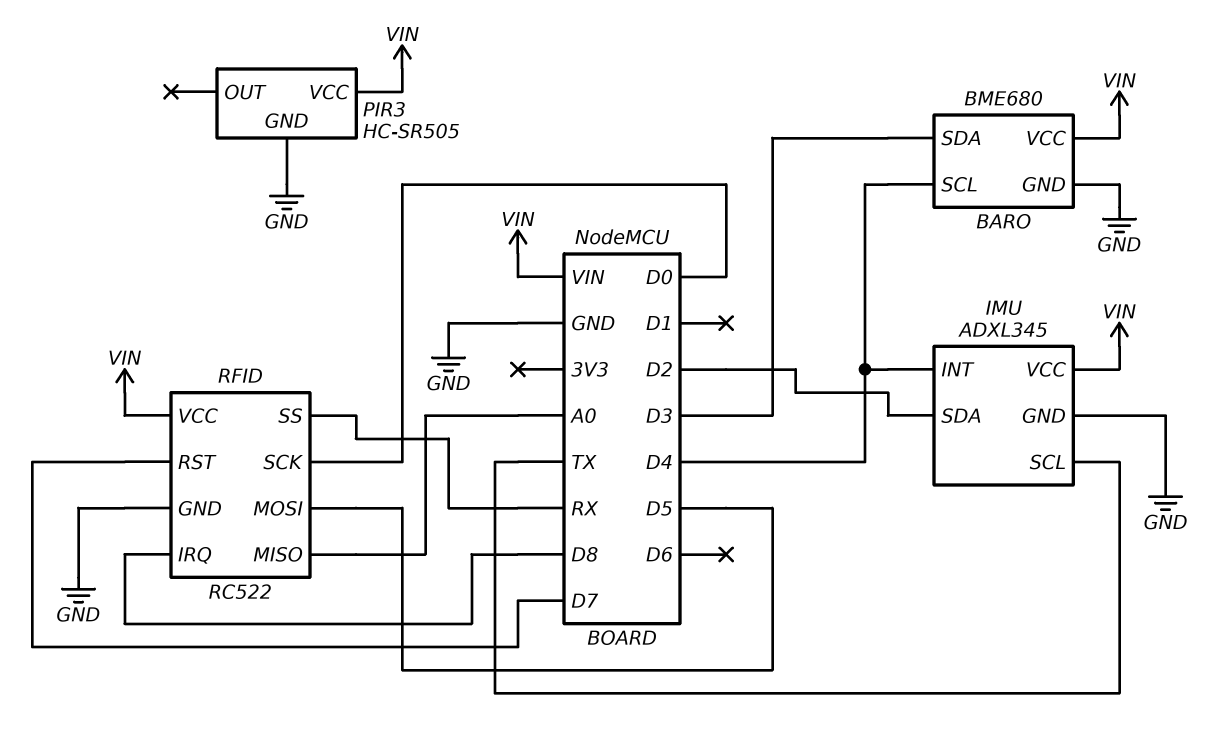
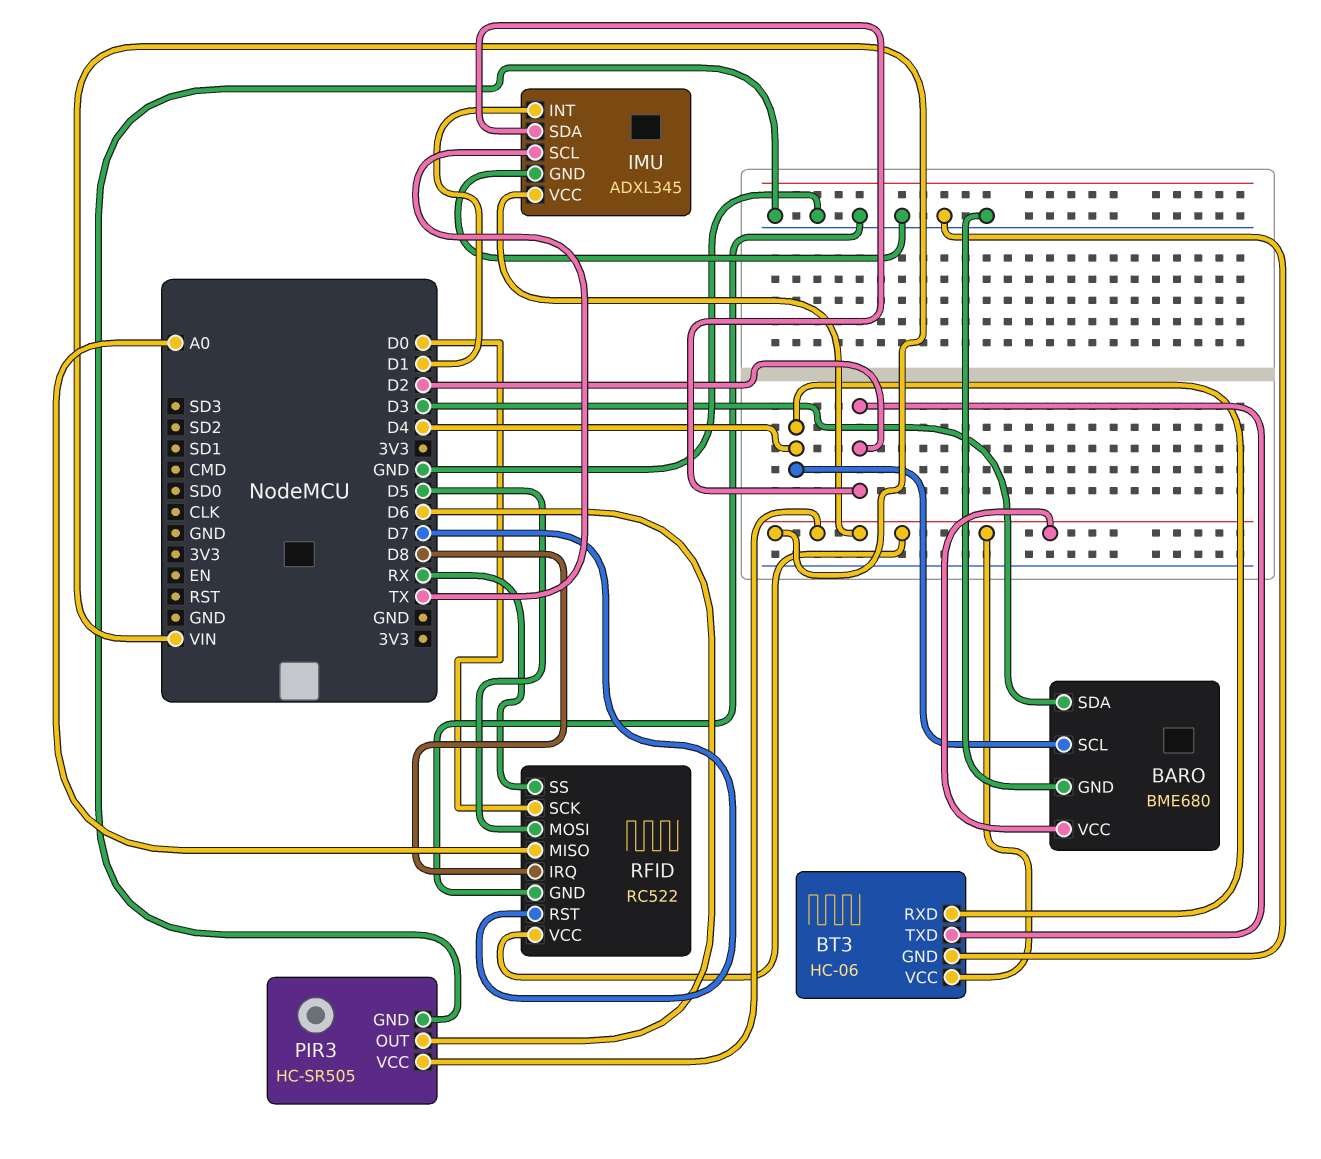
BT3: none -> HC-06
BT3 pin GND: none -> GND
BT3 pin RXD: none -> D4
BT3 pin TXD: none -> D2
BT3 pin VCC: none -> VIN
IMU pin INT: D4 -> D1
PIR3 pin OUT: none -> D6

